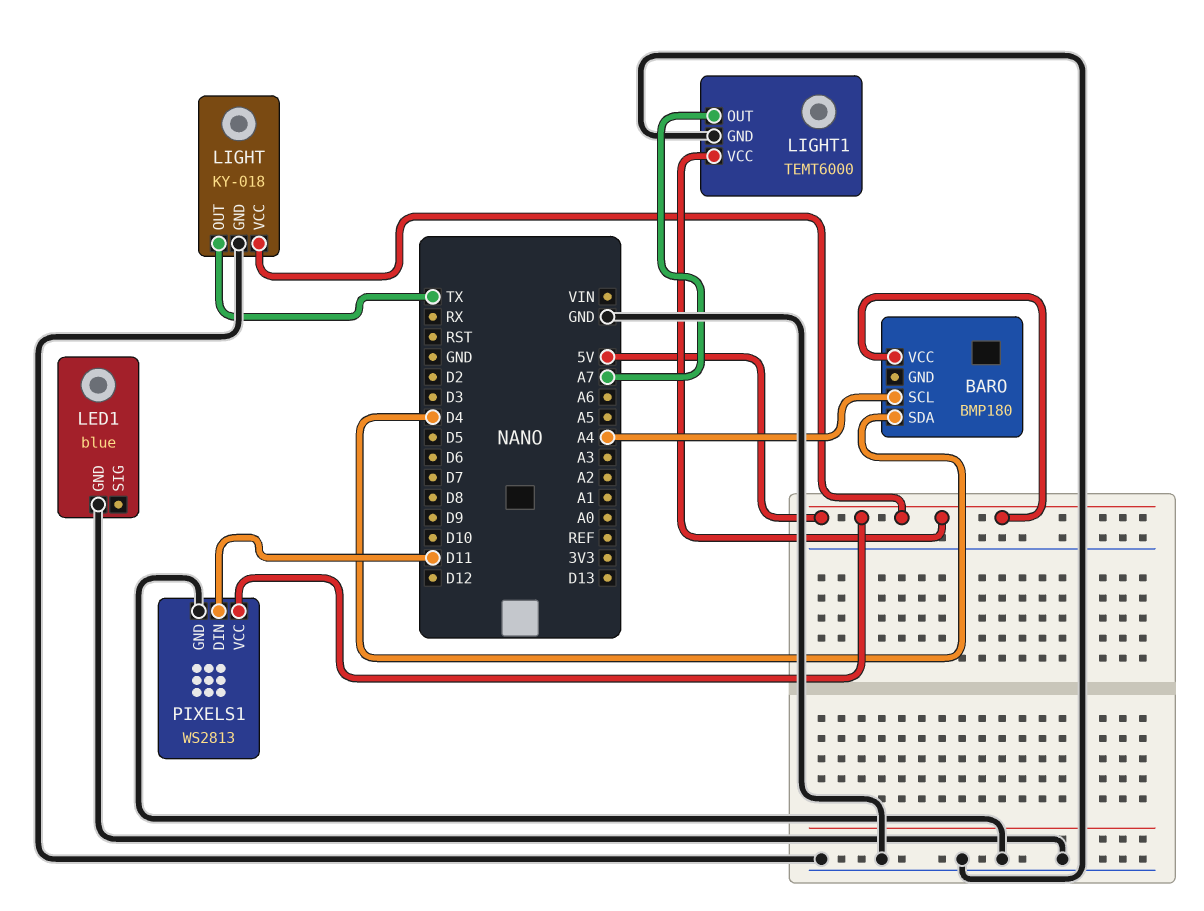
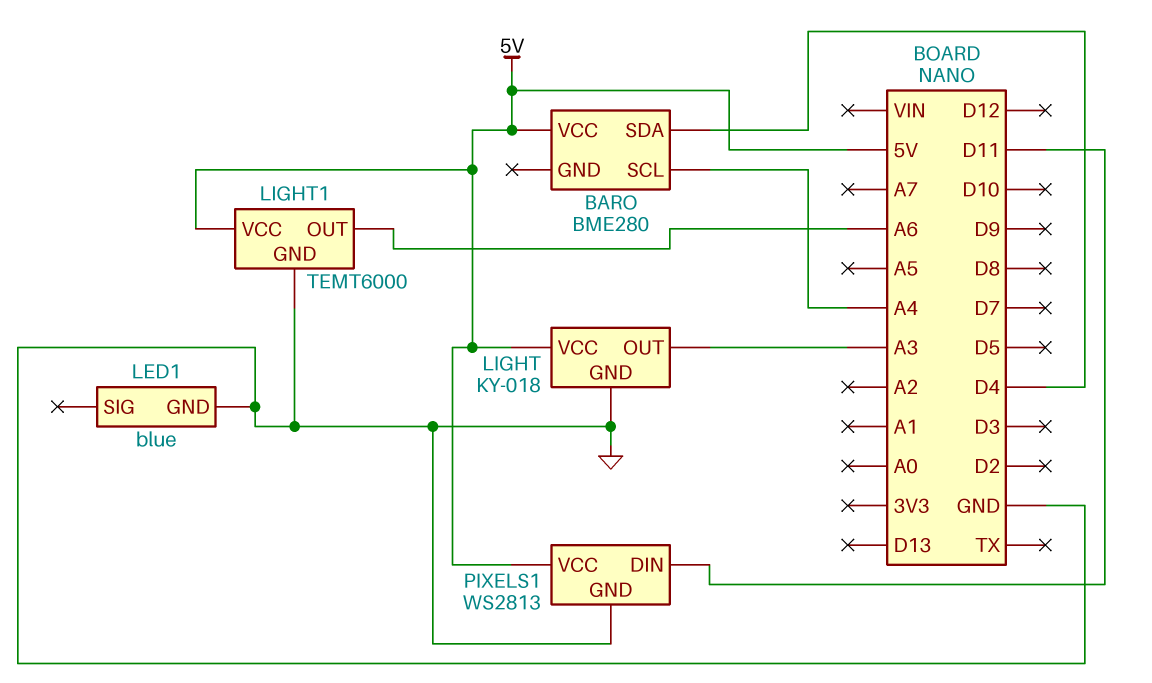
BARO: BMP180 -> BME280
LIGHT pin OUT: TX -> A3
LIGHT1 pin OUT: A7 -> A6

